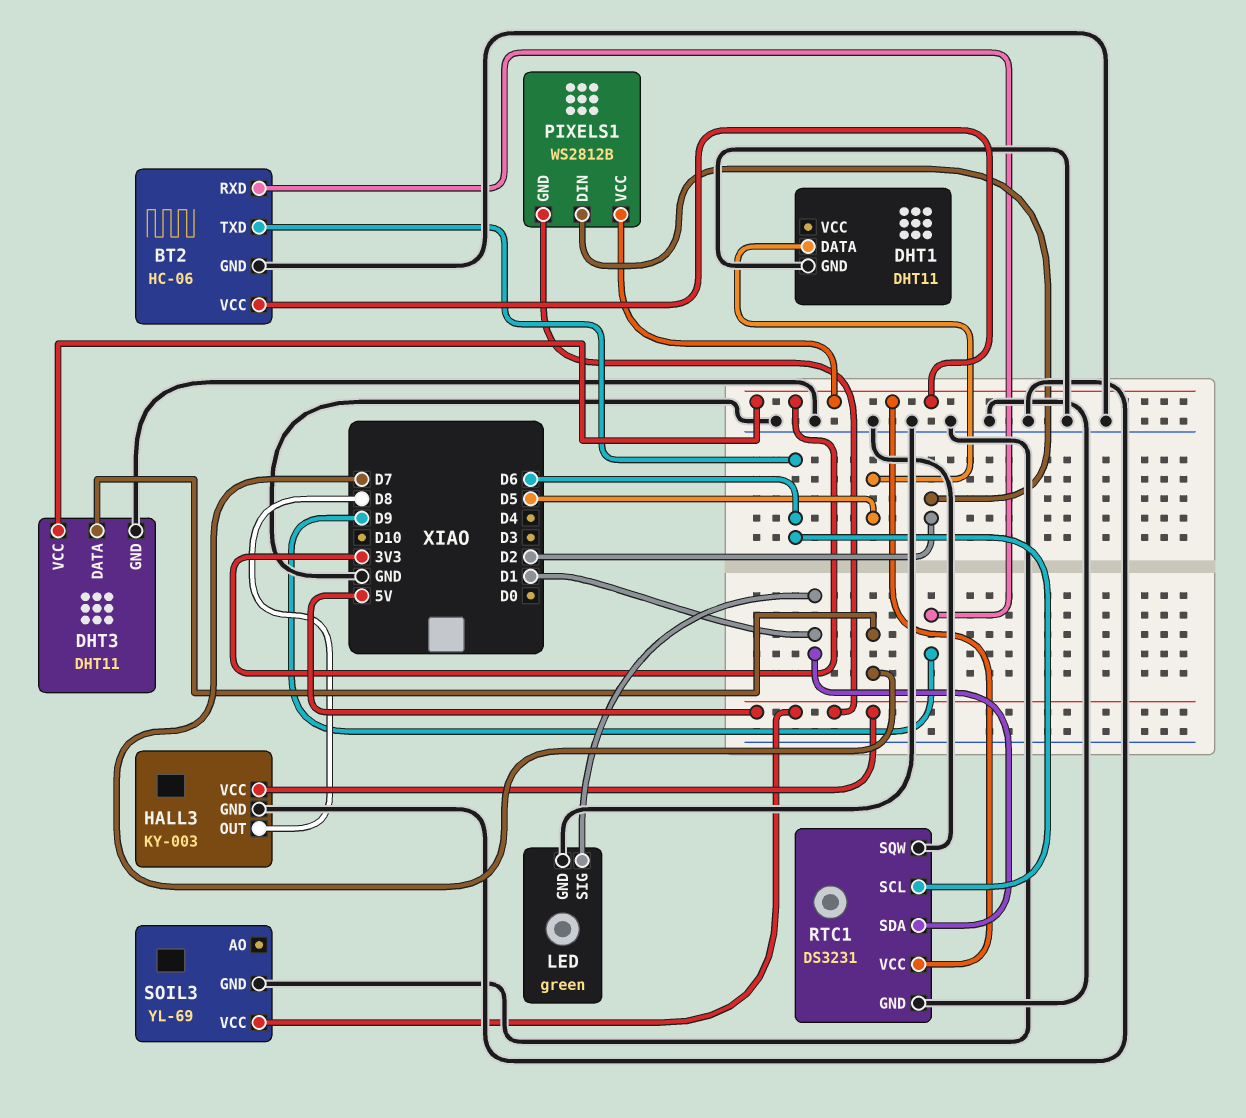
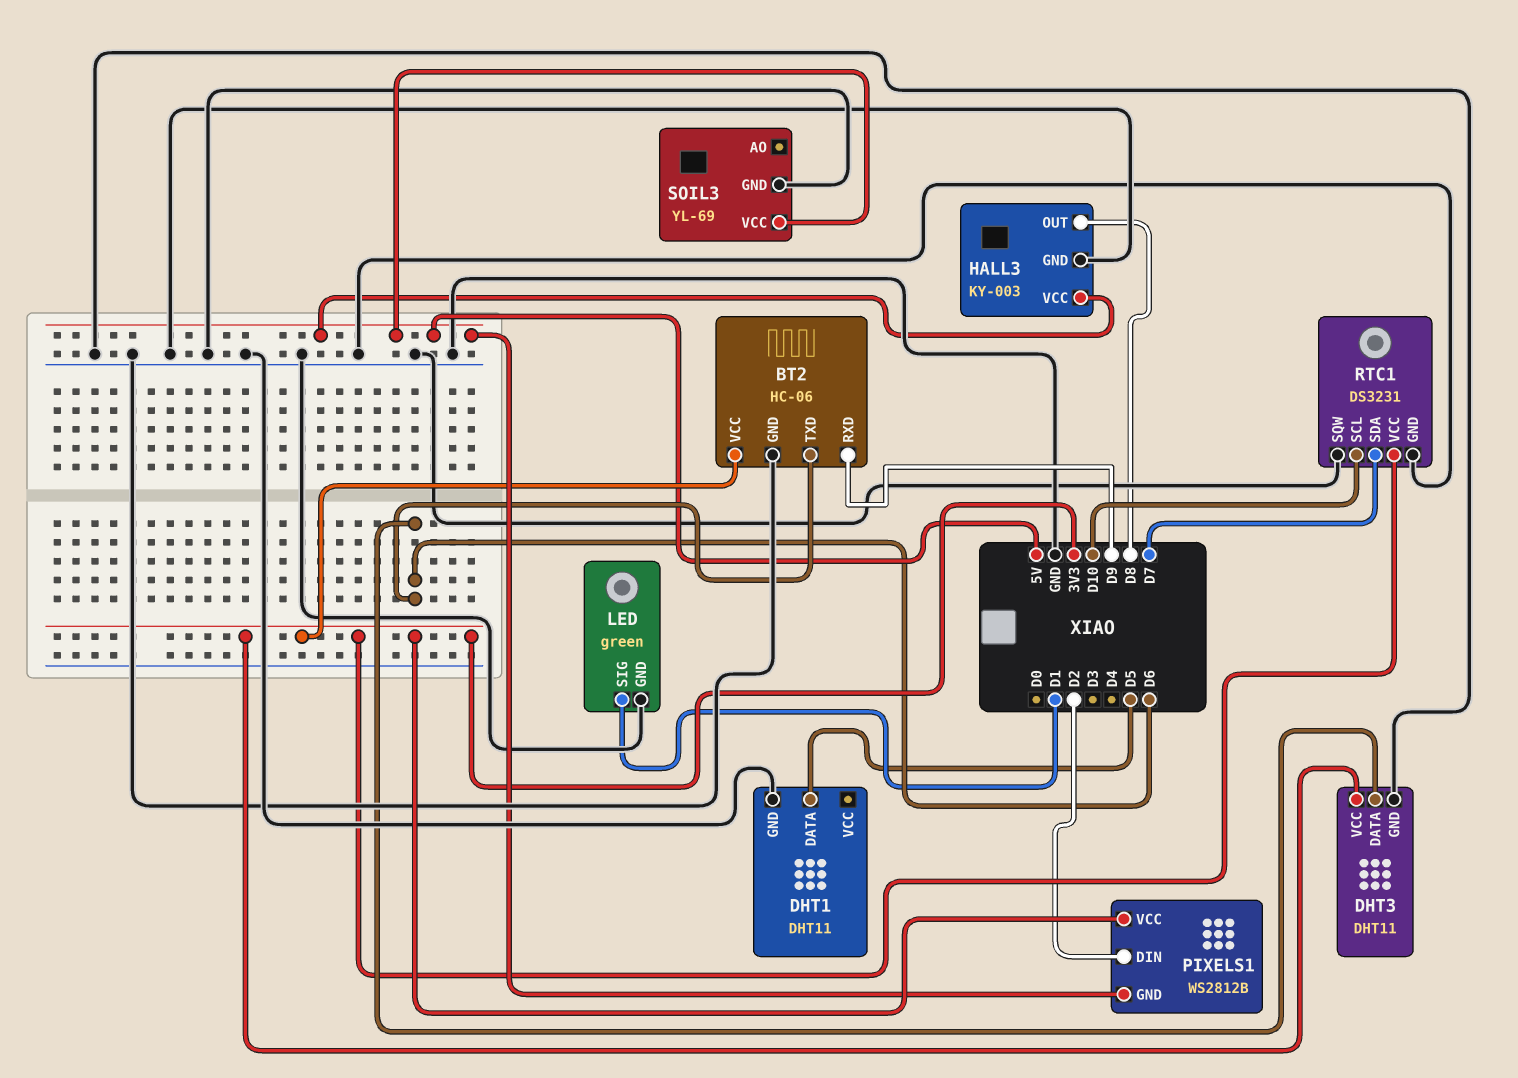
DHT3 pin DATA: D7 -> D6
RTC1 pin SCL: D6 -> D10
RTC1 pin SDA: D1 -> D7

